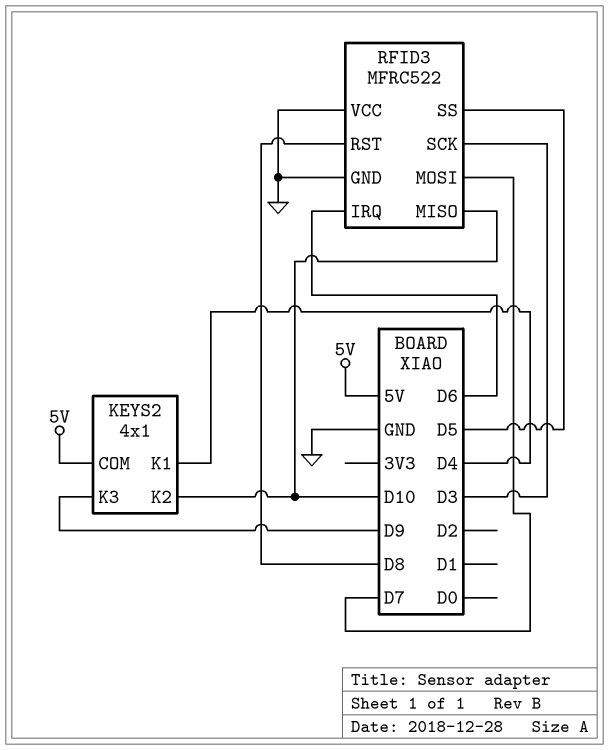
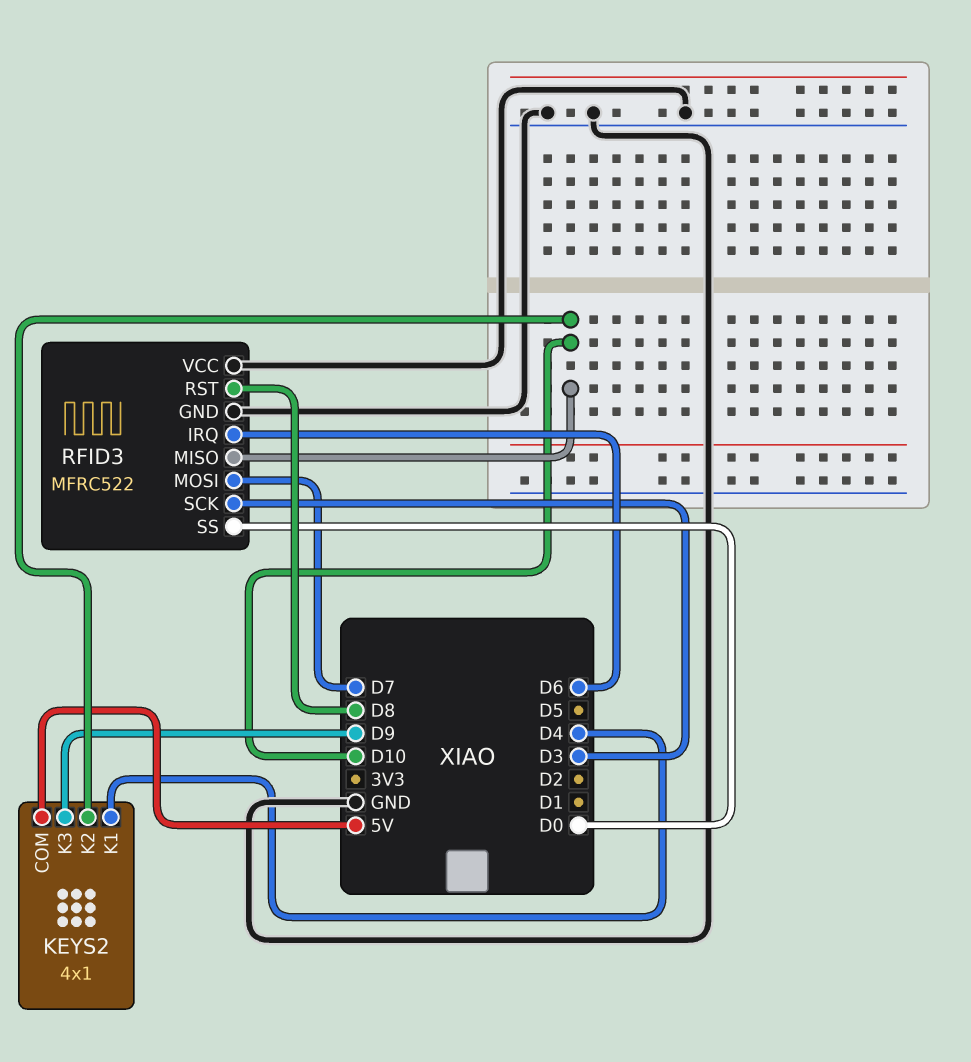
RFID3 pin SS: D5 -> D0

